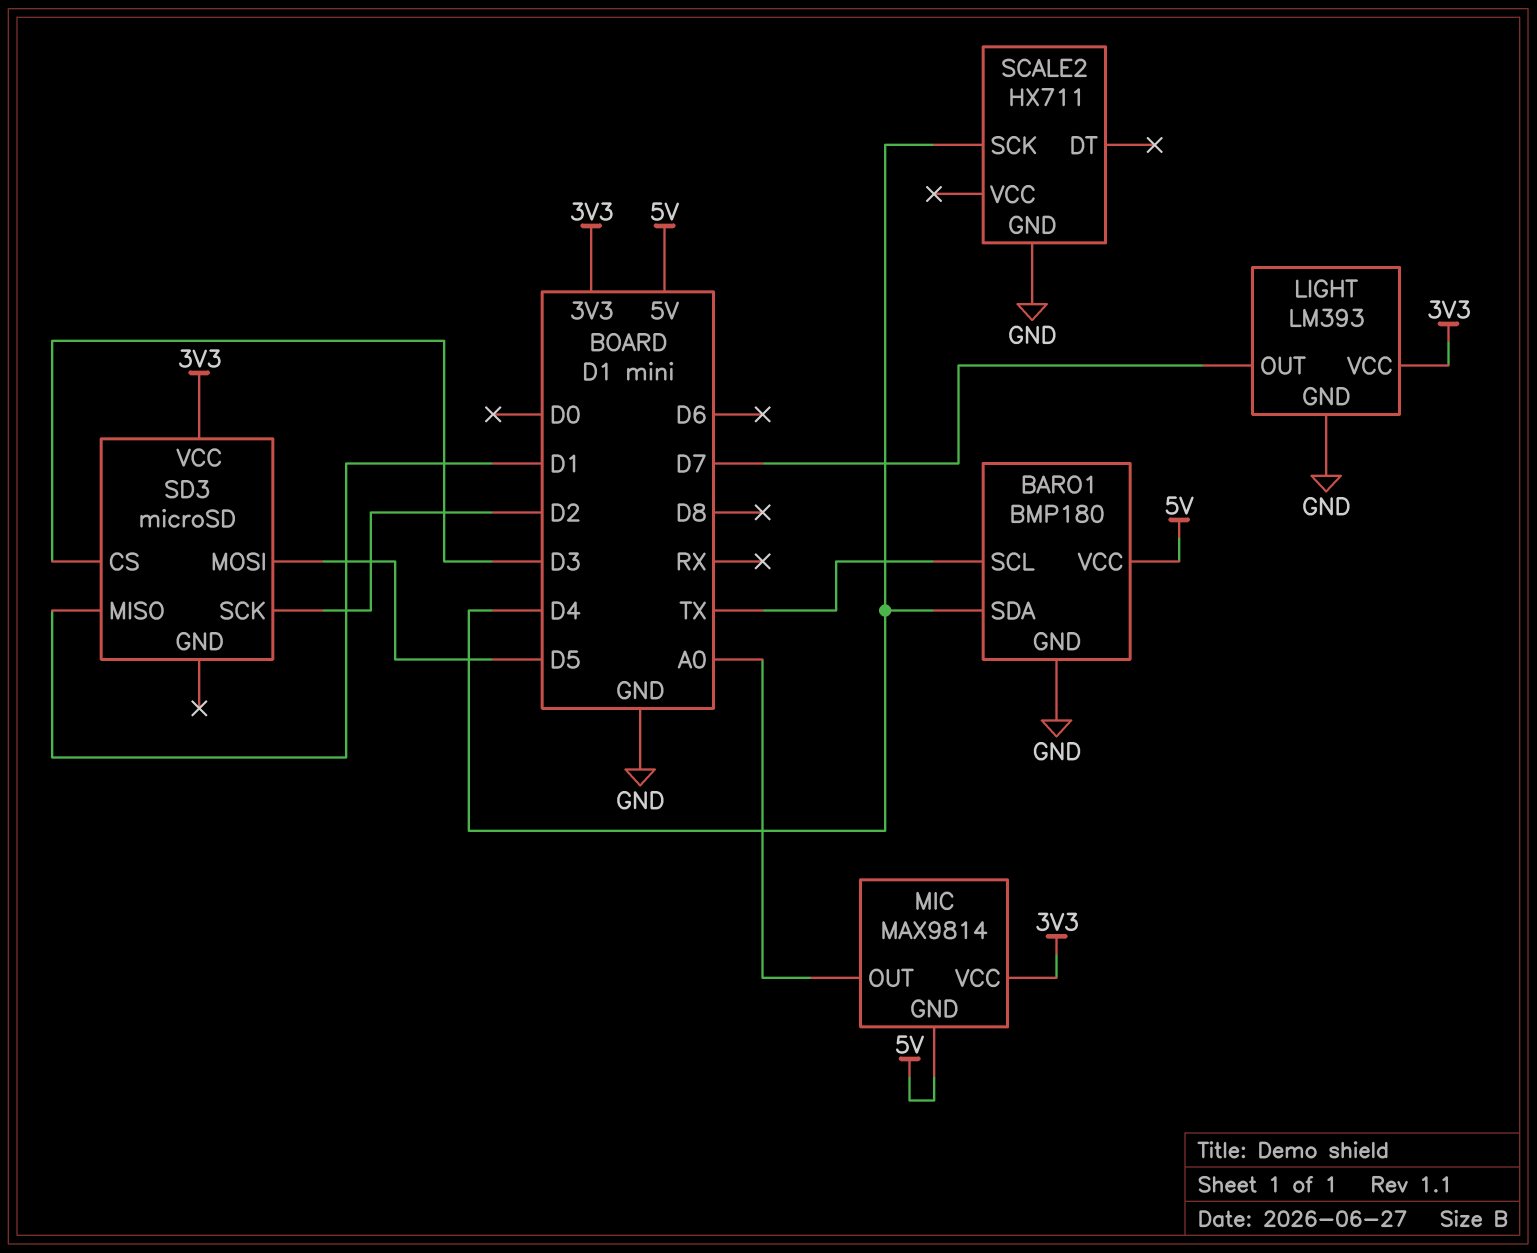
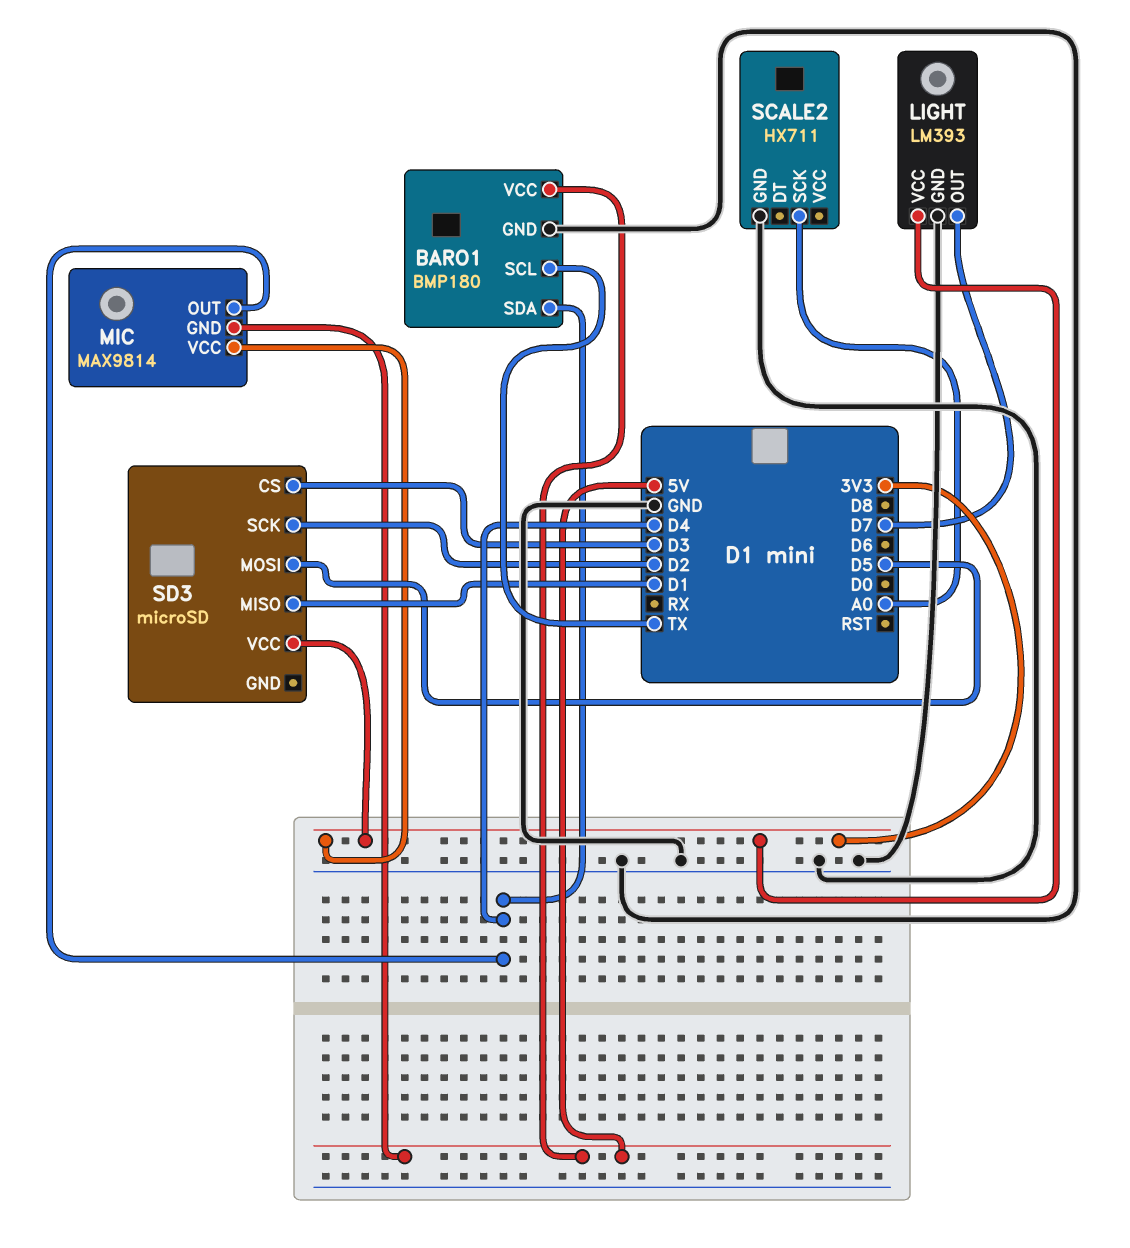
MIC pin OUT: A0 -> D4
SCALE2 pin SCK: D4 -> A0

